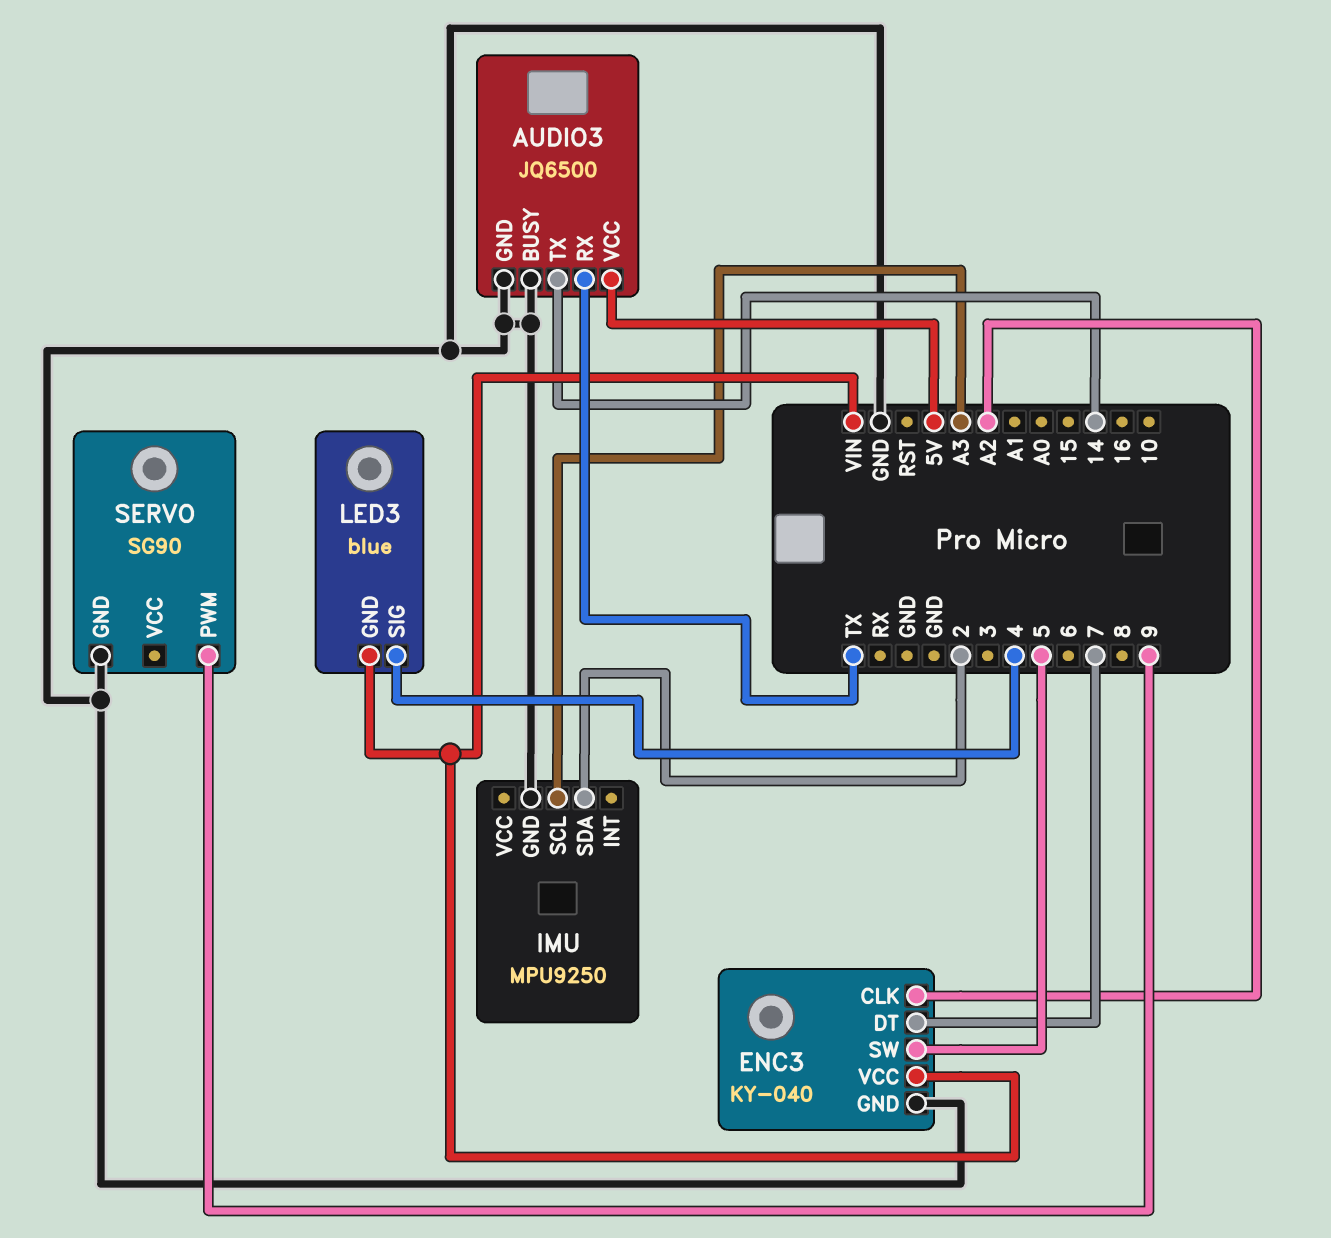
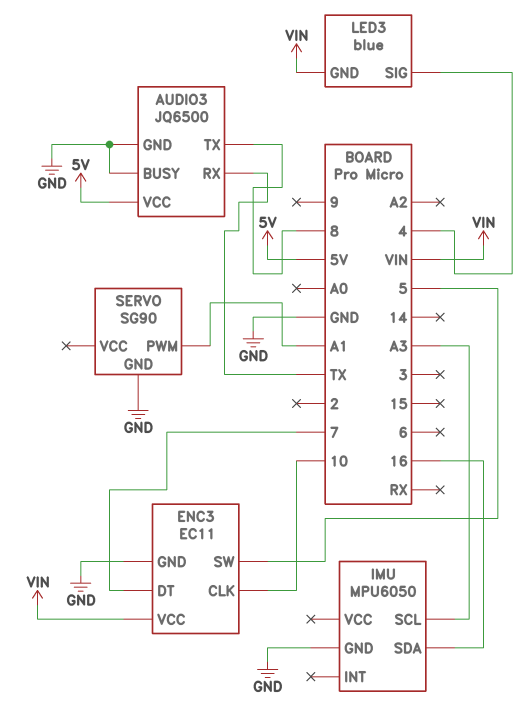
AUDIO3 pin TX: 14 -> 8
ENC3: KY-040 -> EC11
ENC3 pin CLK: A2 -> 10
IMU: MPU9250 -> MPU6050
IMU pin SDA: 2 -> 16
SERVO pin PWM: 9 -> A1

